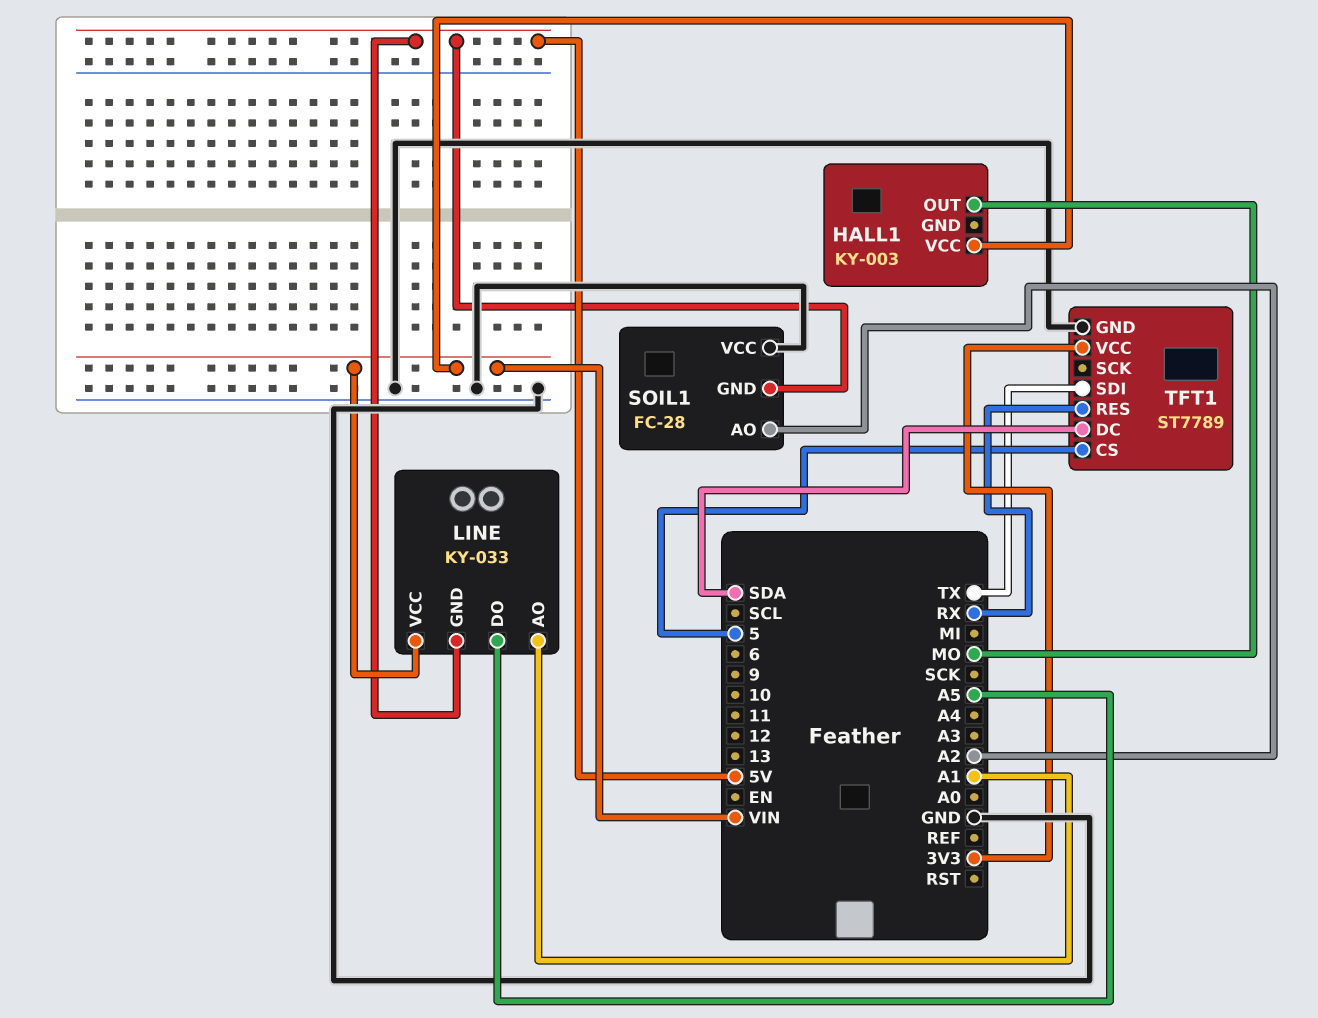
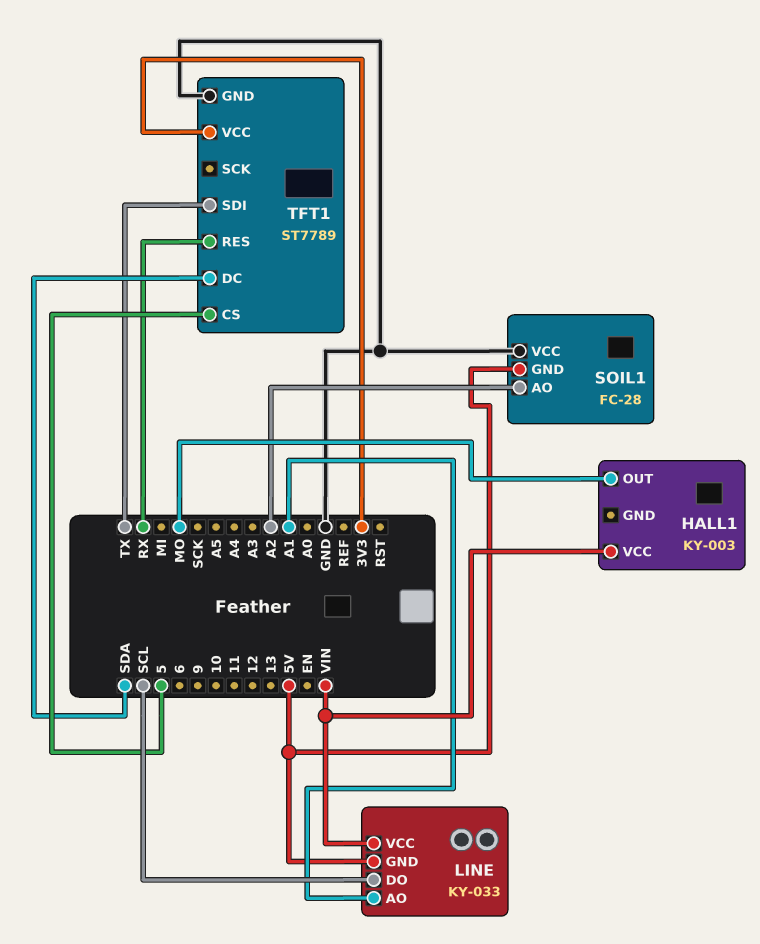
LINE pin DO: A5 -> SCL

